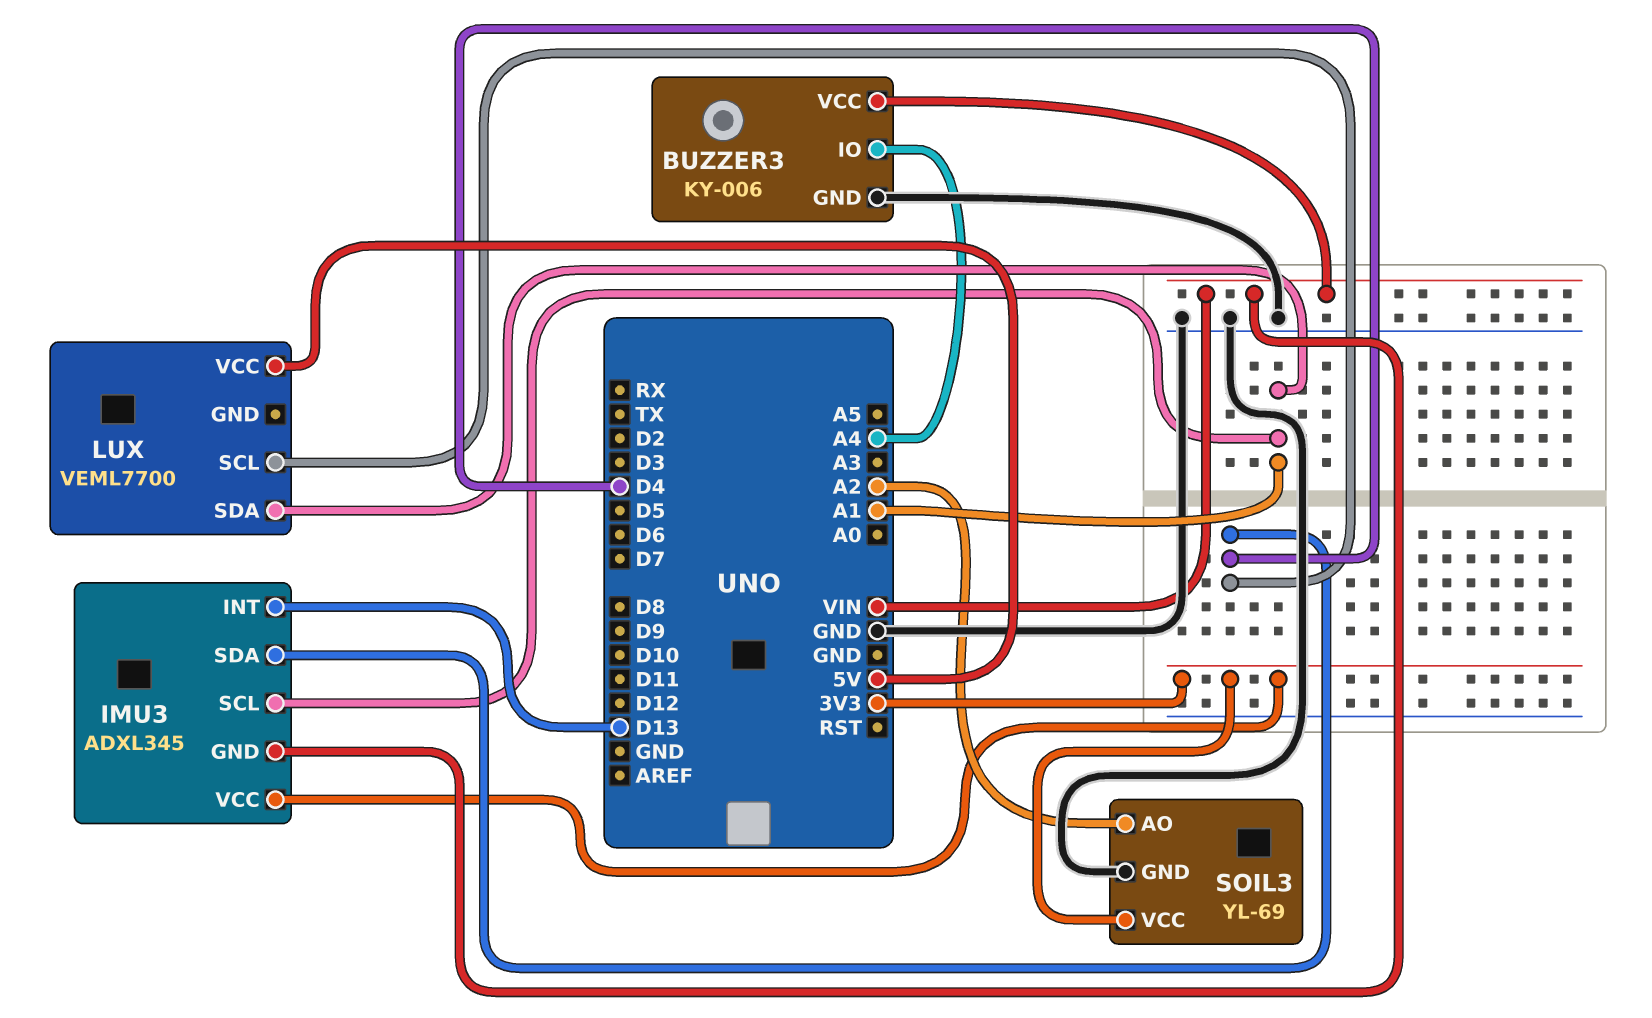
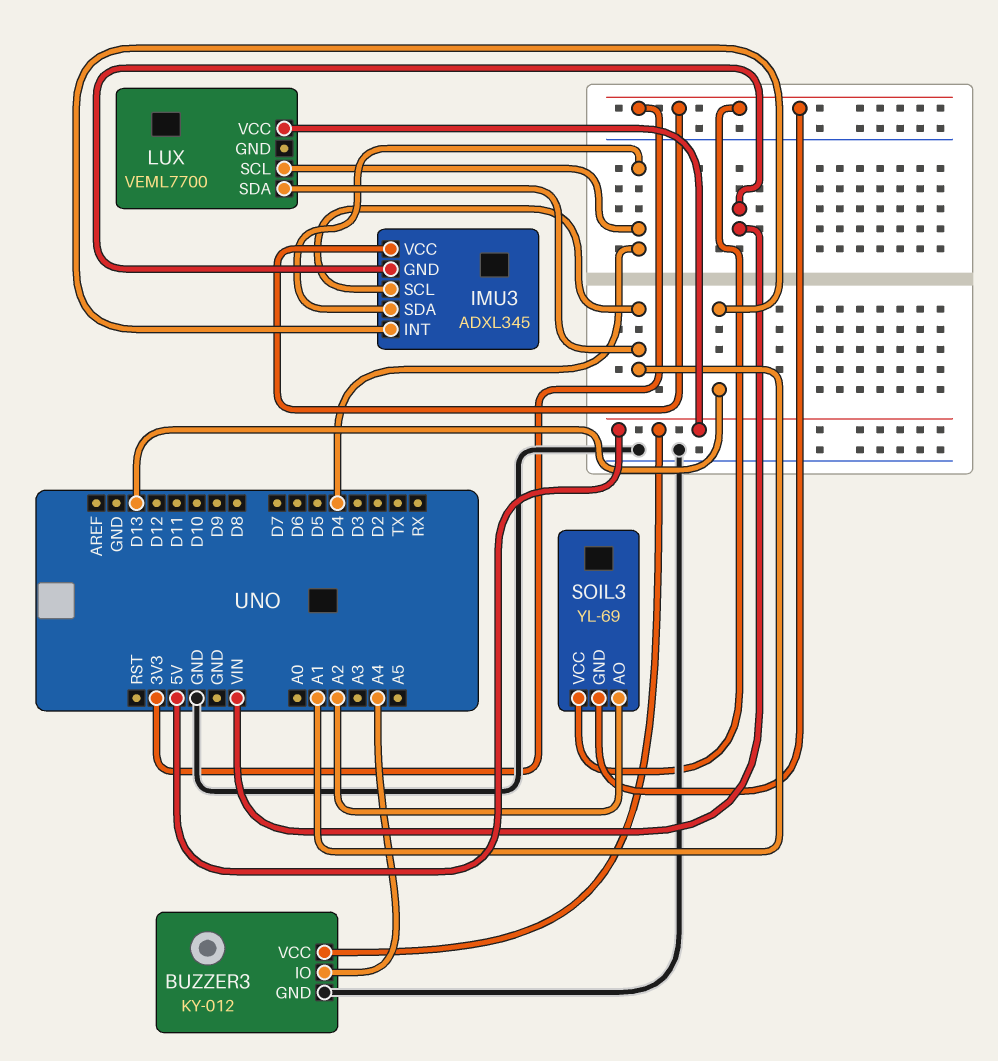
BUZZER3: KY-006 -> KY-012
BUZZER3 pin VCC: VIN -> 5V
SOIL3 pin GND: GND -> 3V3

